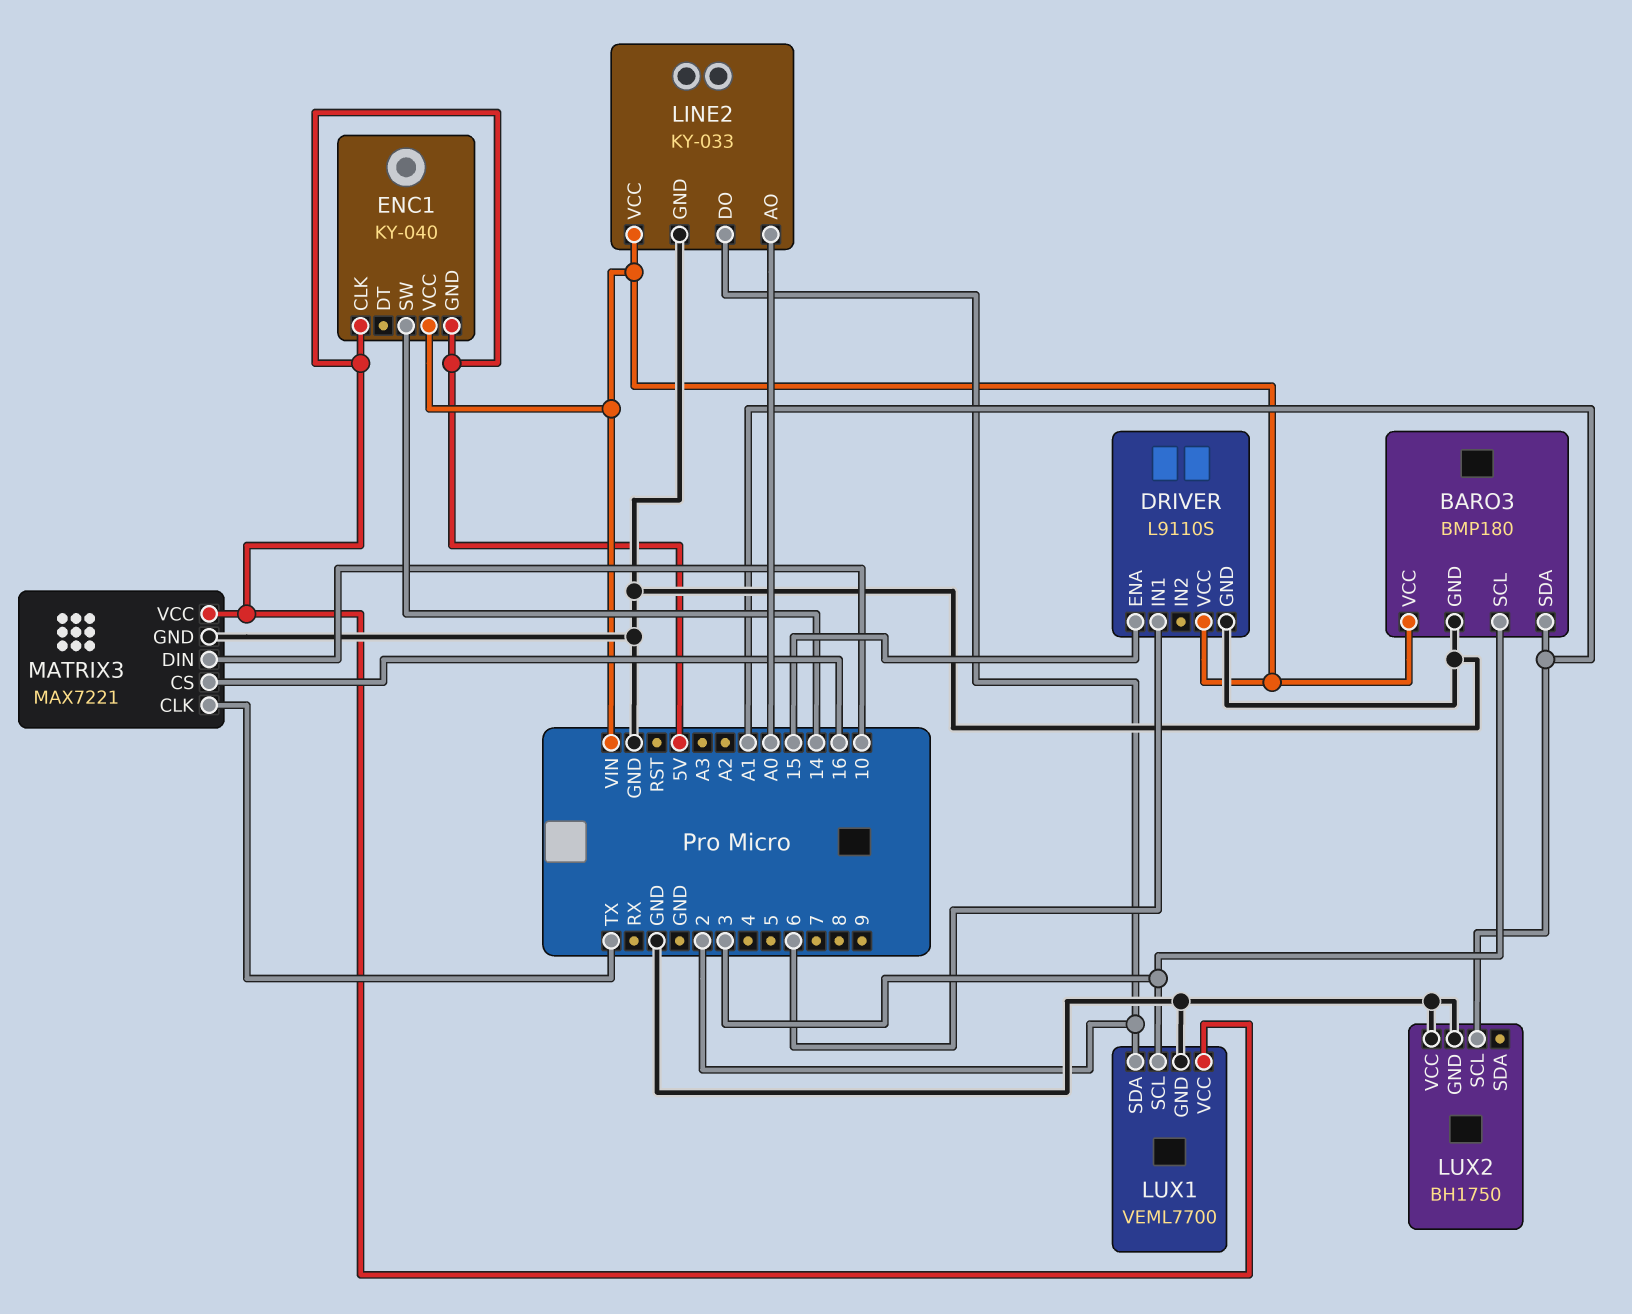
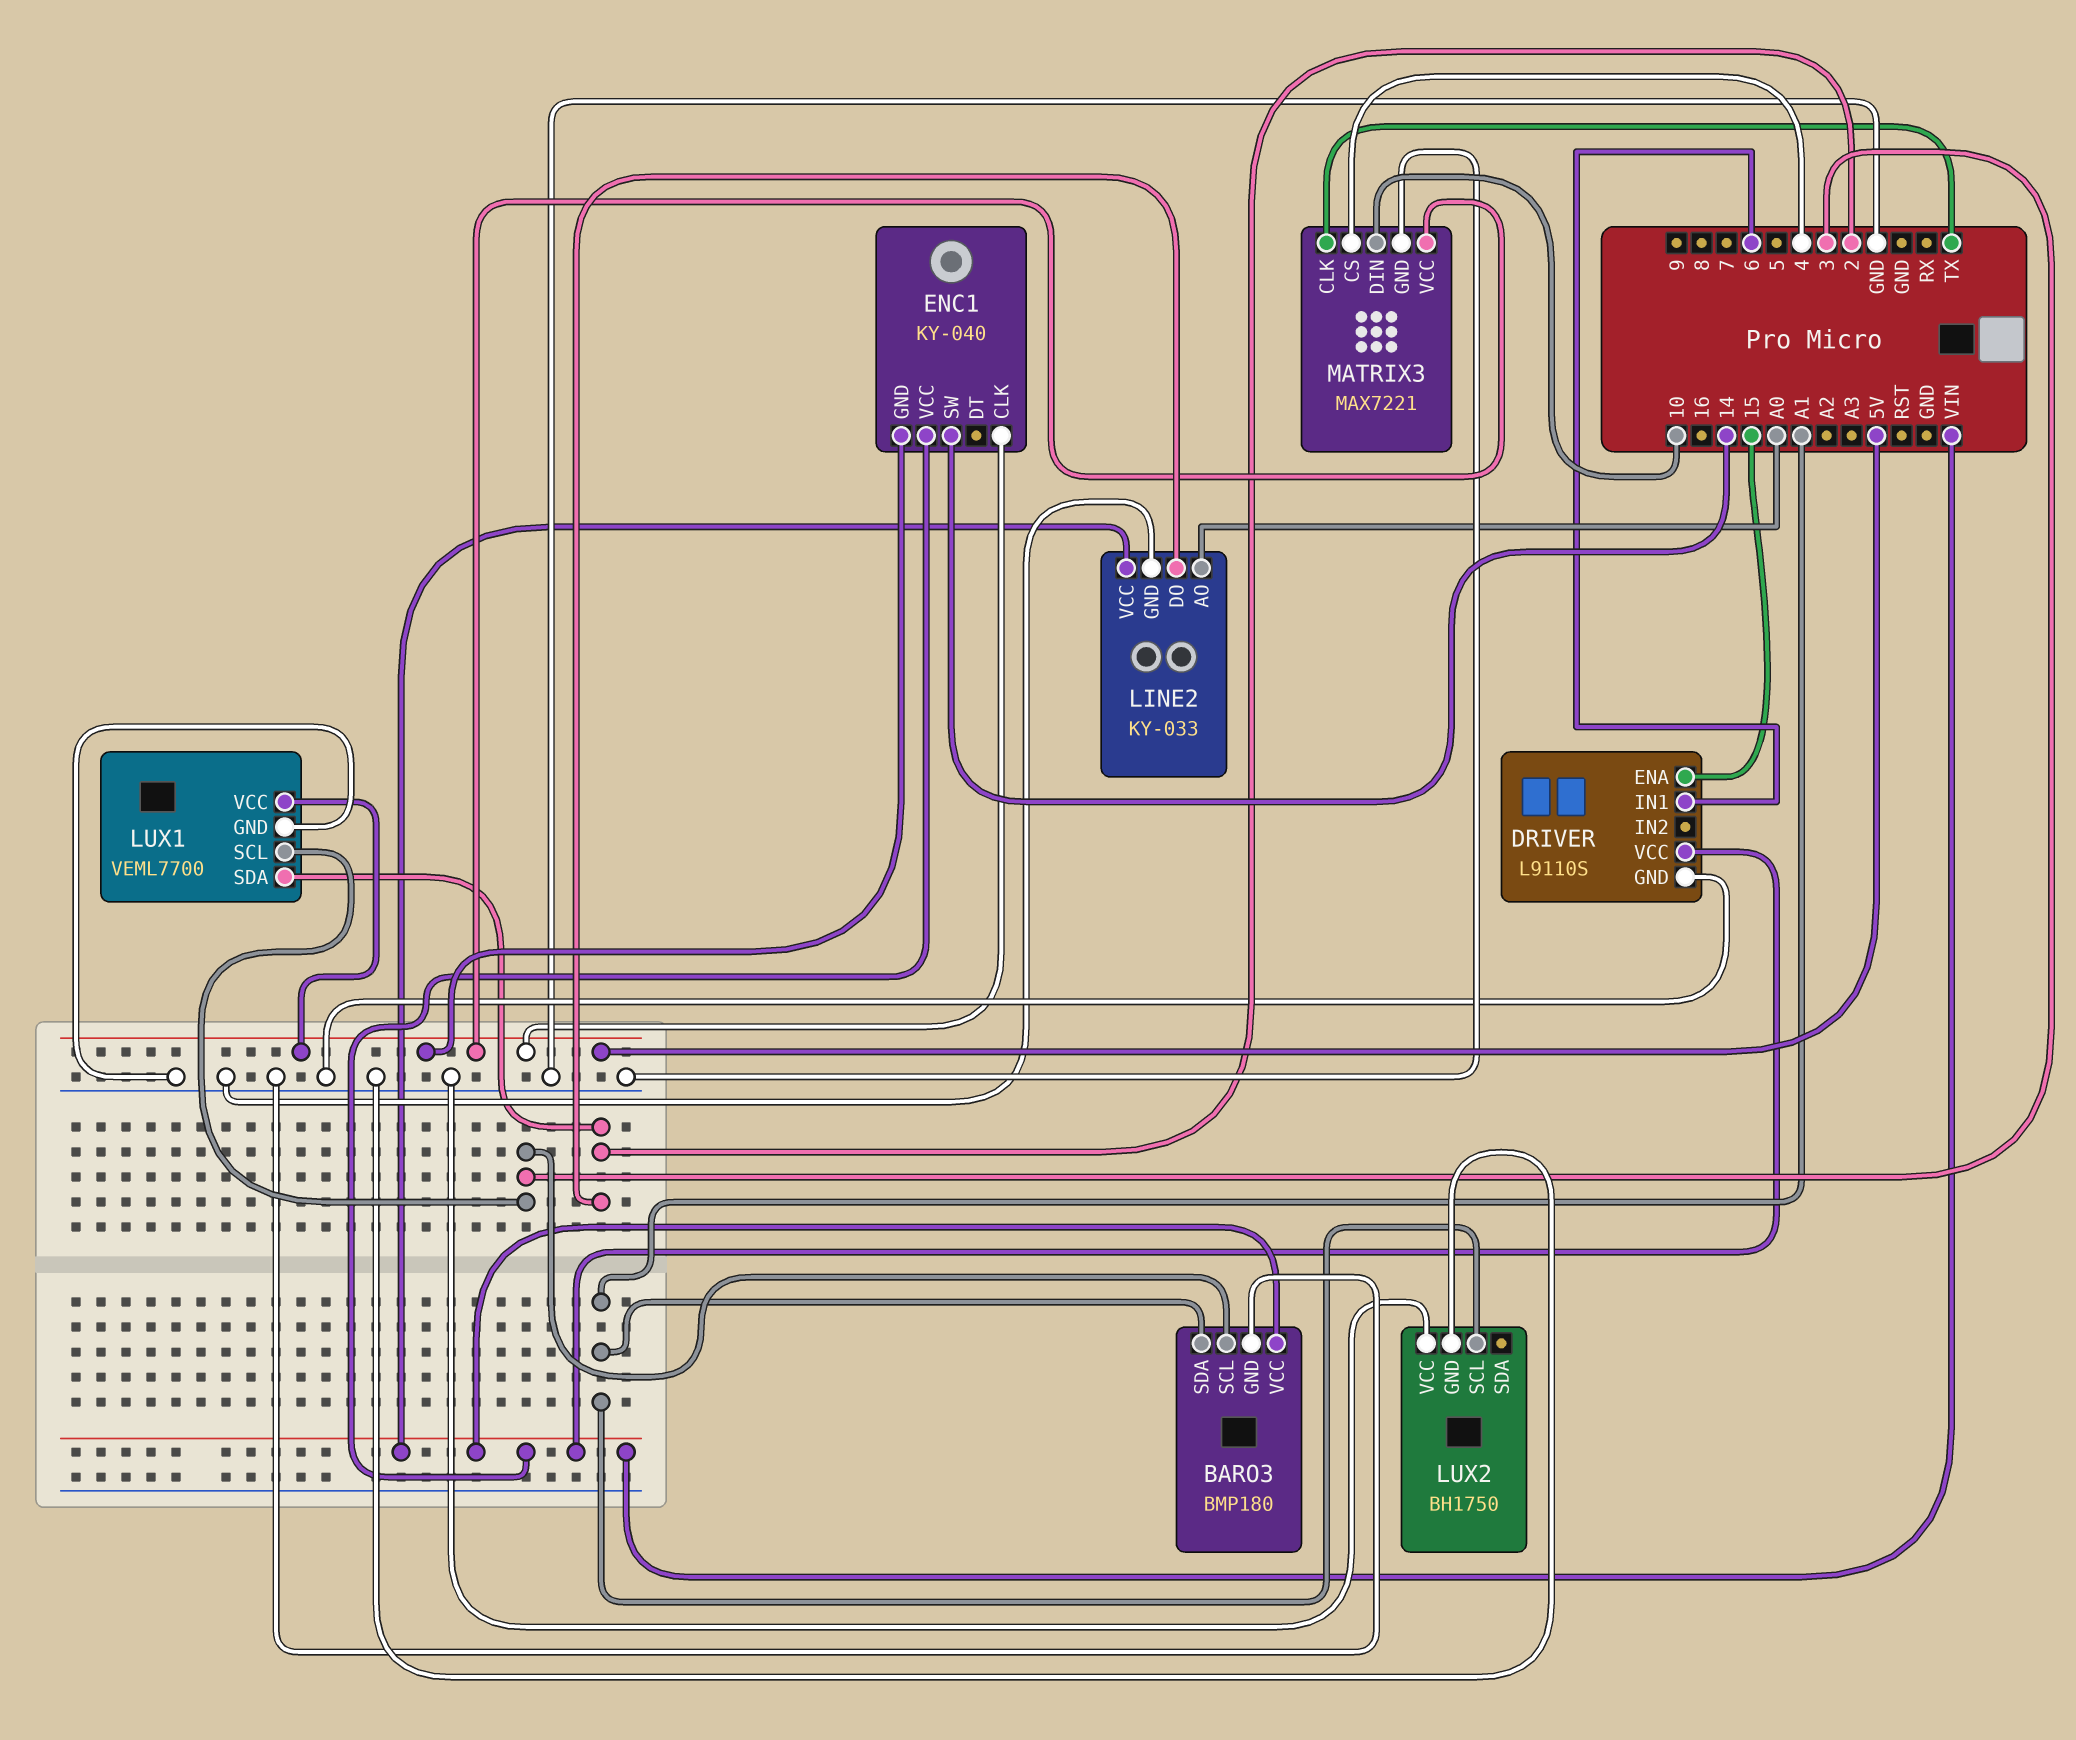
MATRIX3 pin CS: 16 -> 4

